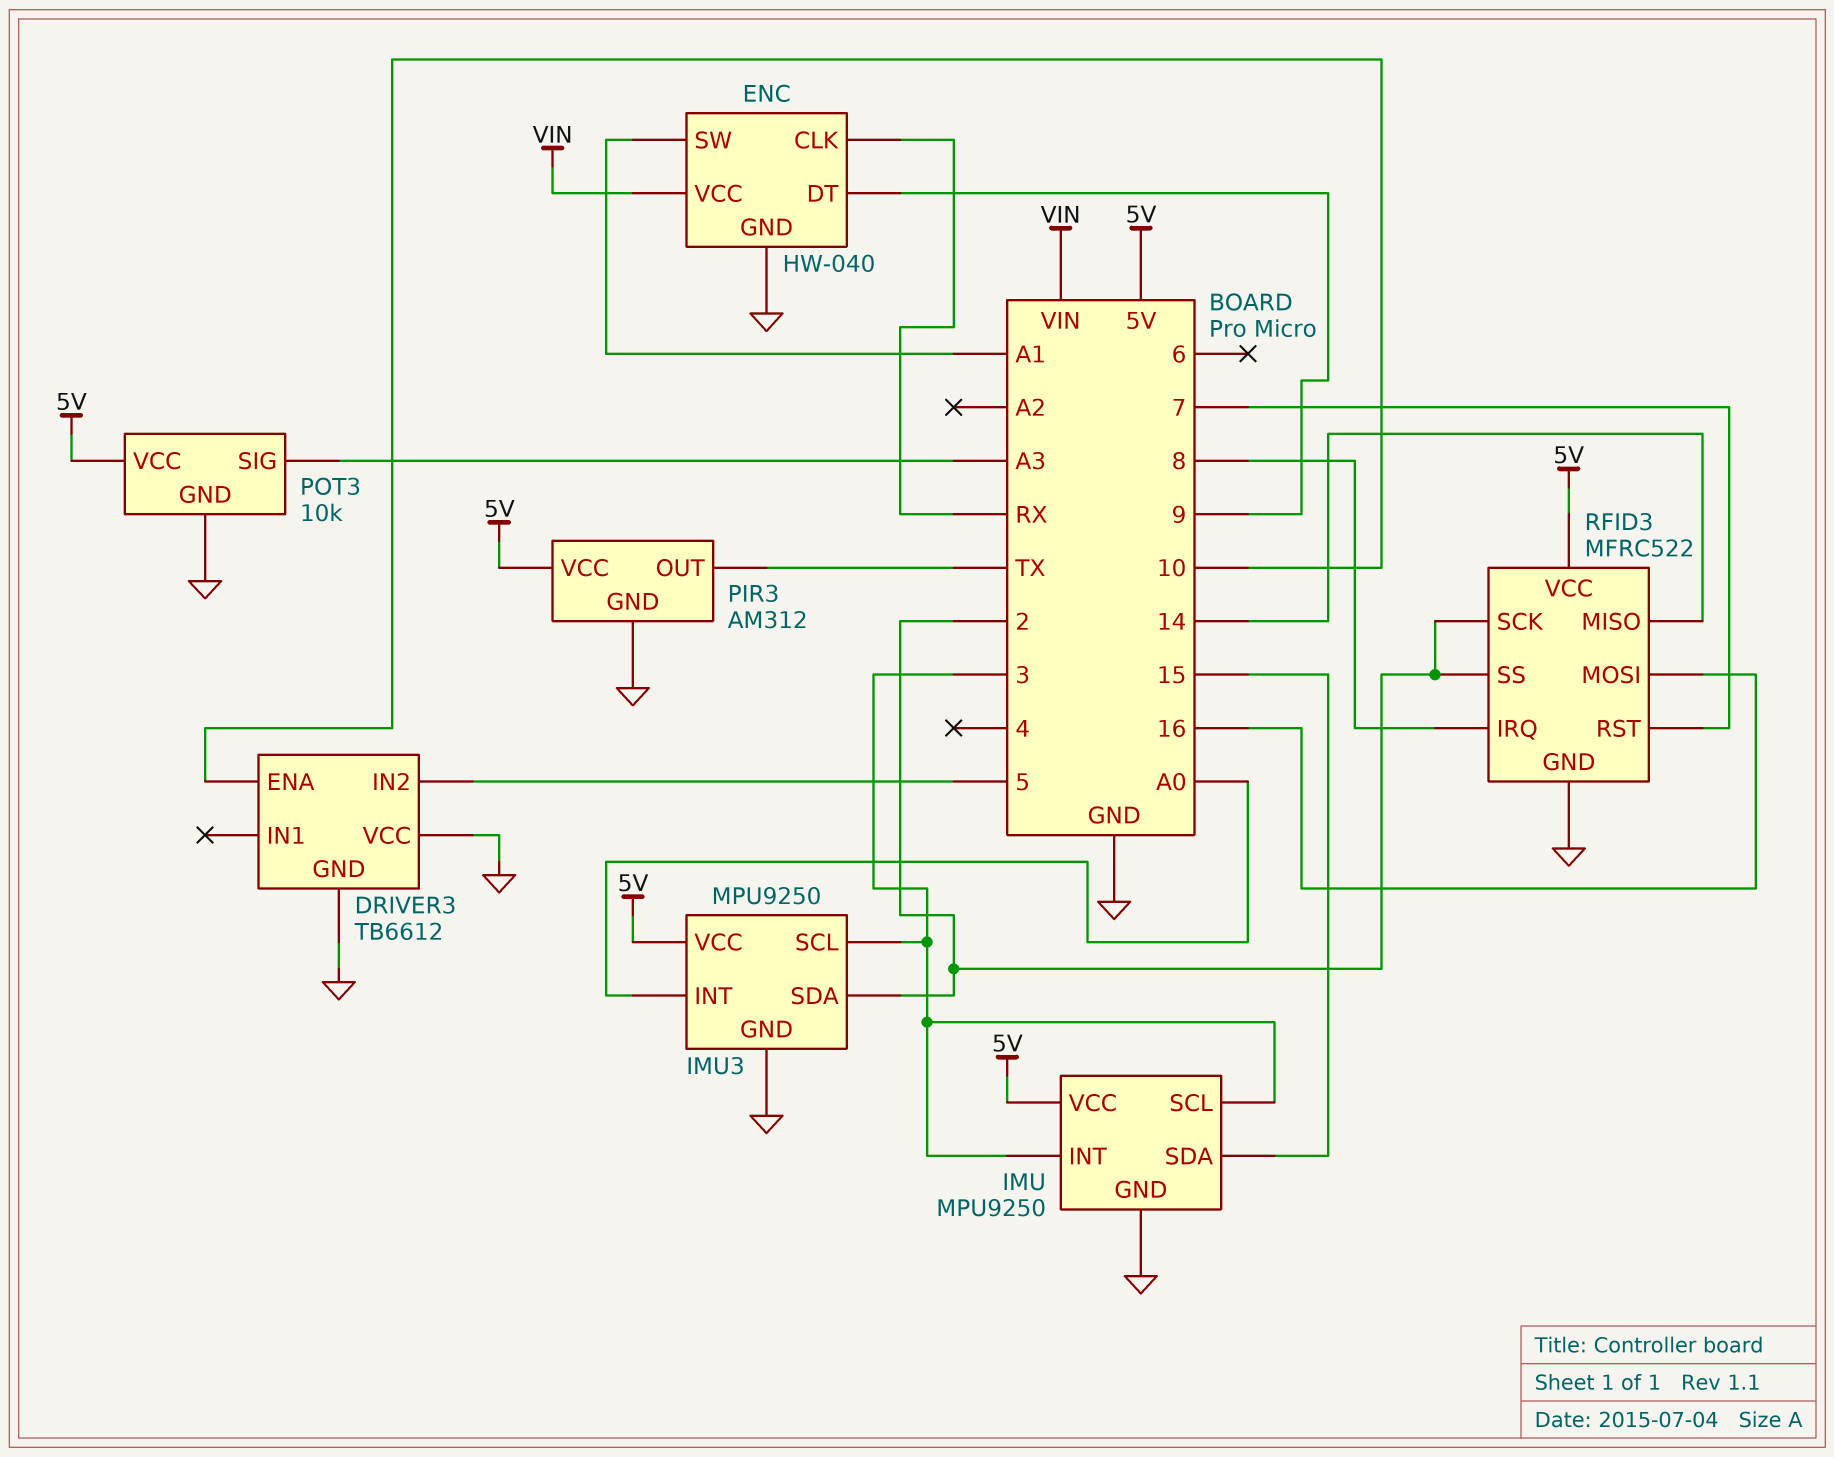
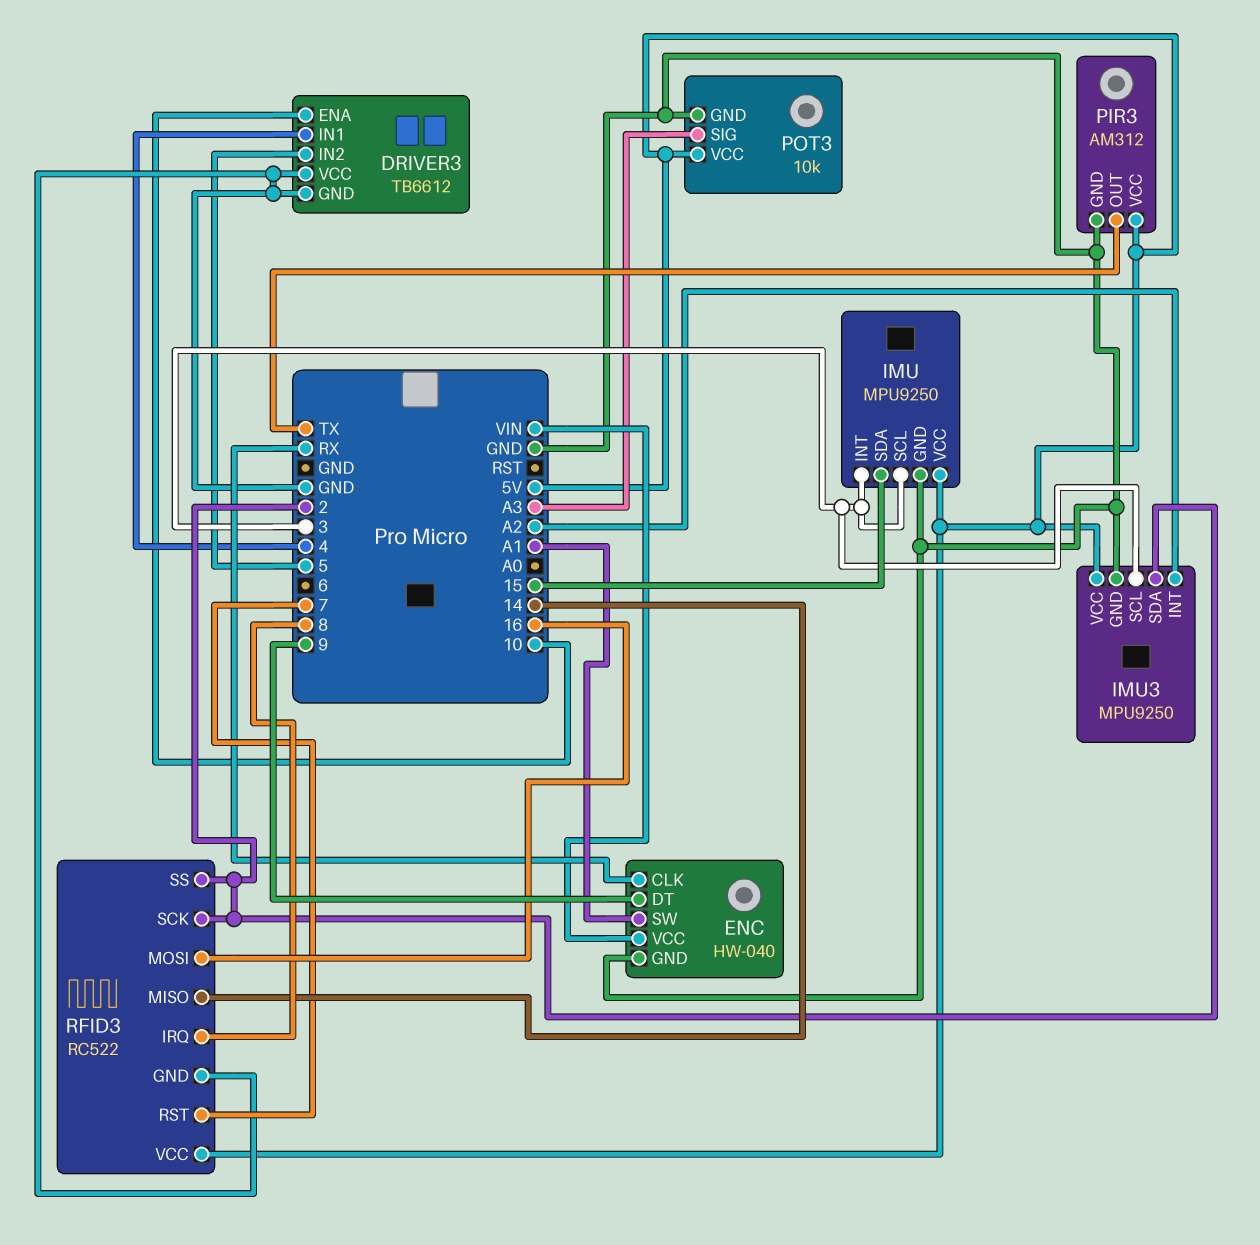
DRIVER3 pin IN1: none -> 4
IMU3 pin INT: A0 -> A2
RFID3: MFRC522 -> RC522

